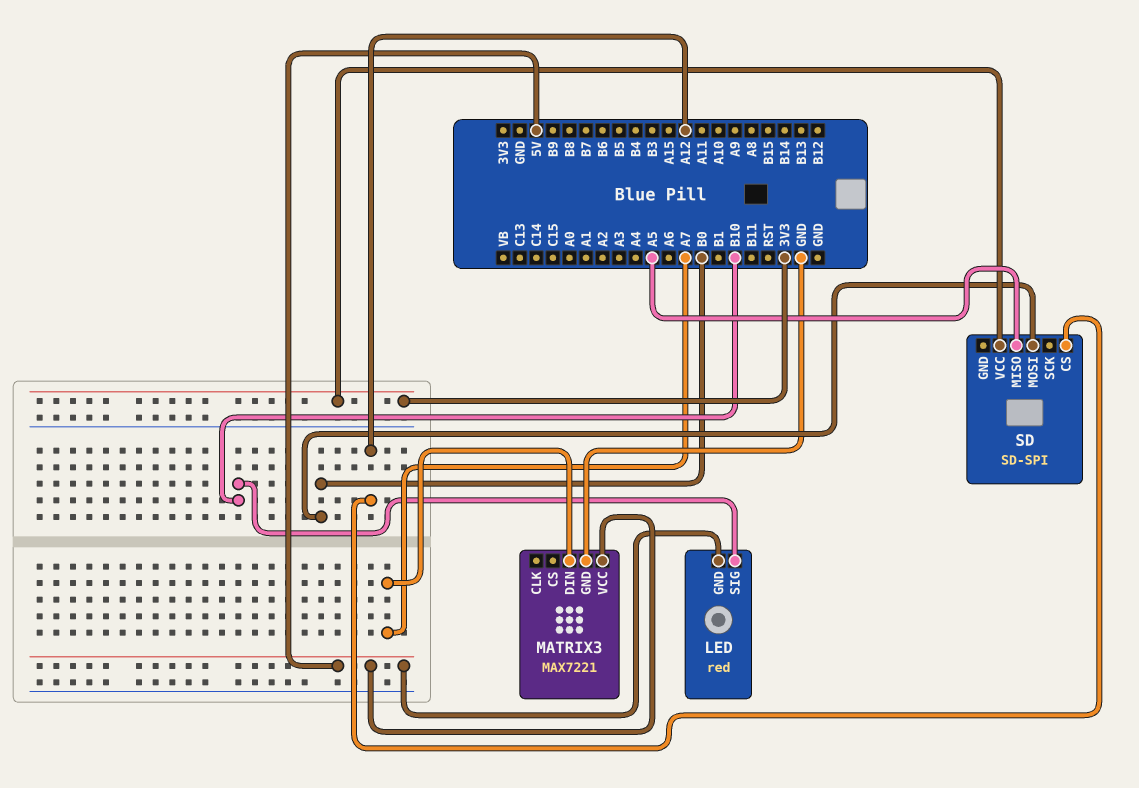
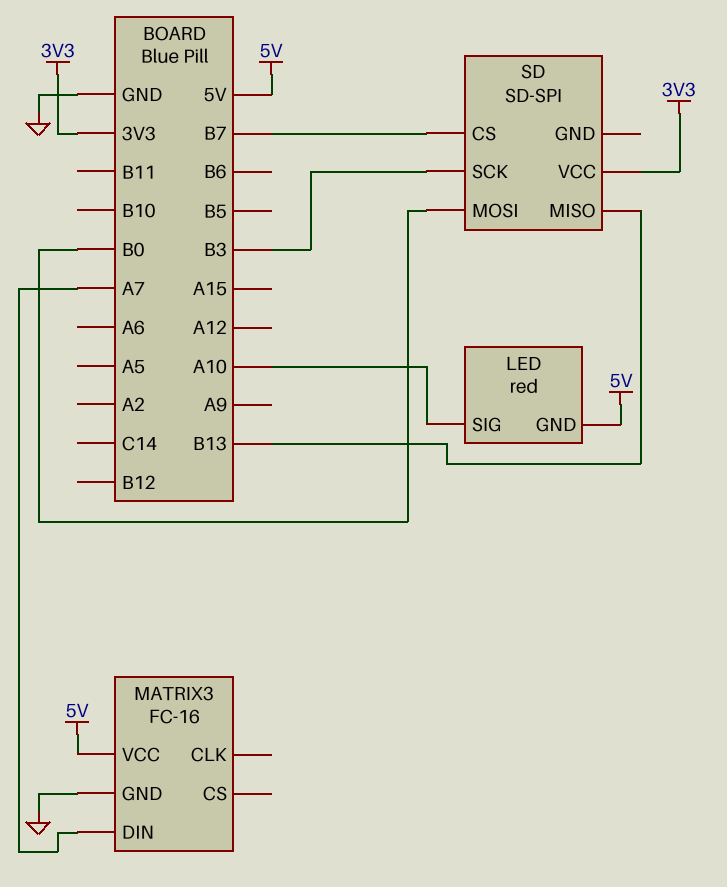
LED pin SIG: B10 -> A10
MATRIX3: MAX7221 -> FC-16
SD pin CS: A12 -> B7
SD pin MISO: A5 -> B13
SD pin SCK: none -> B3

